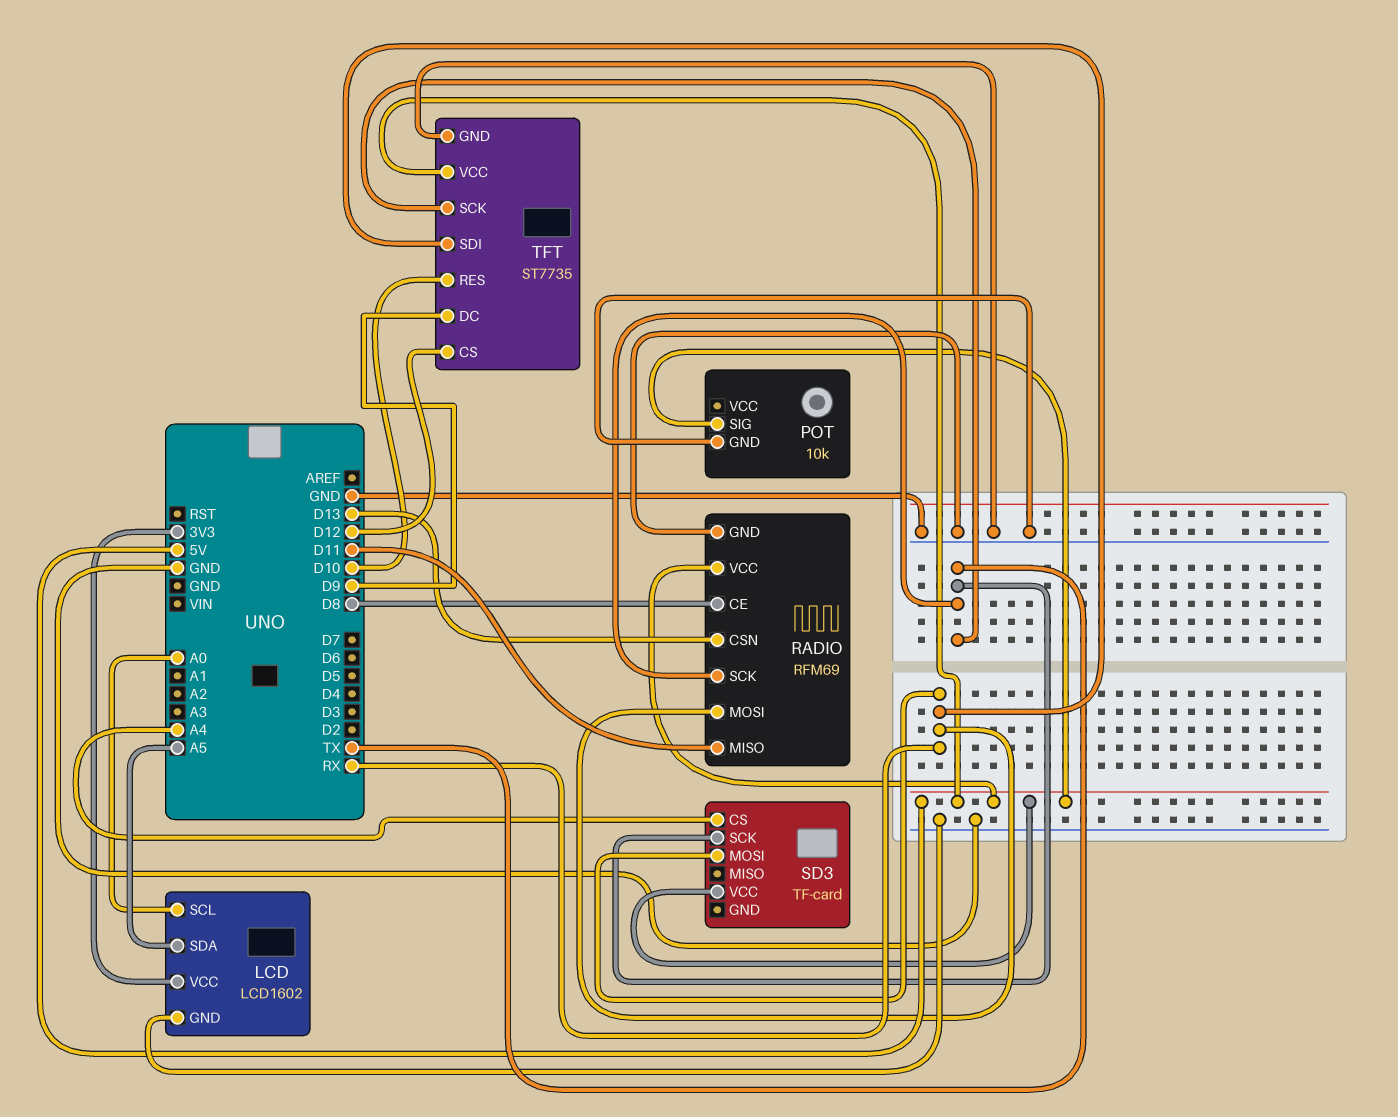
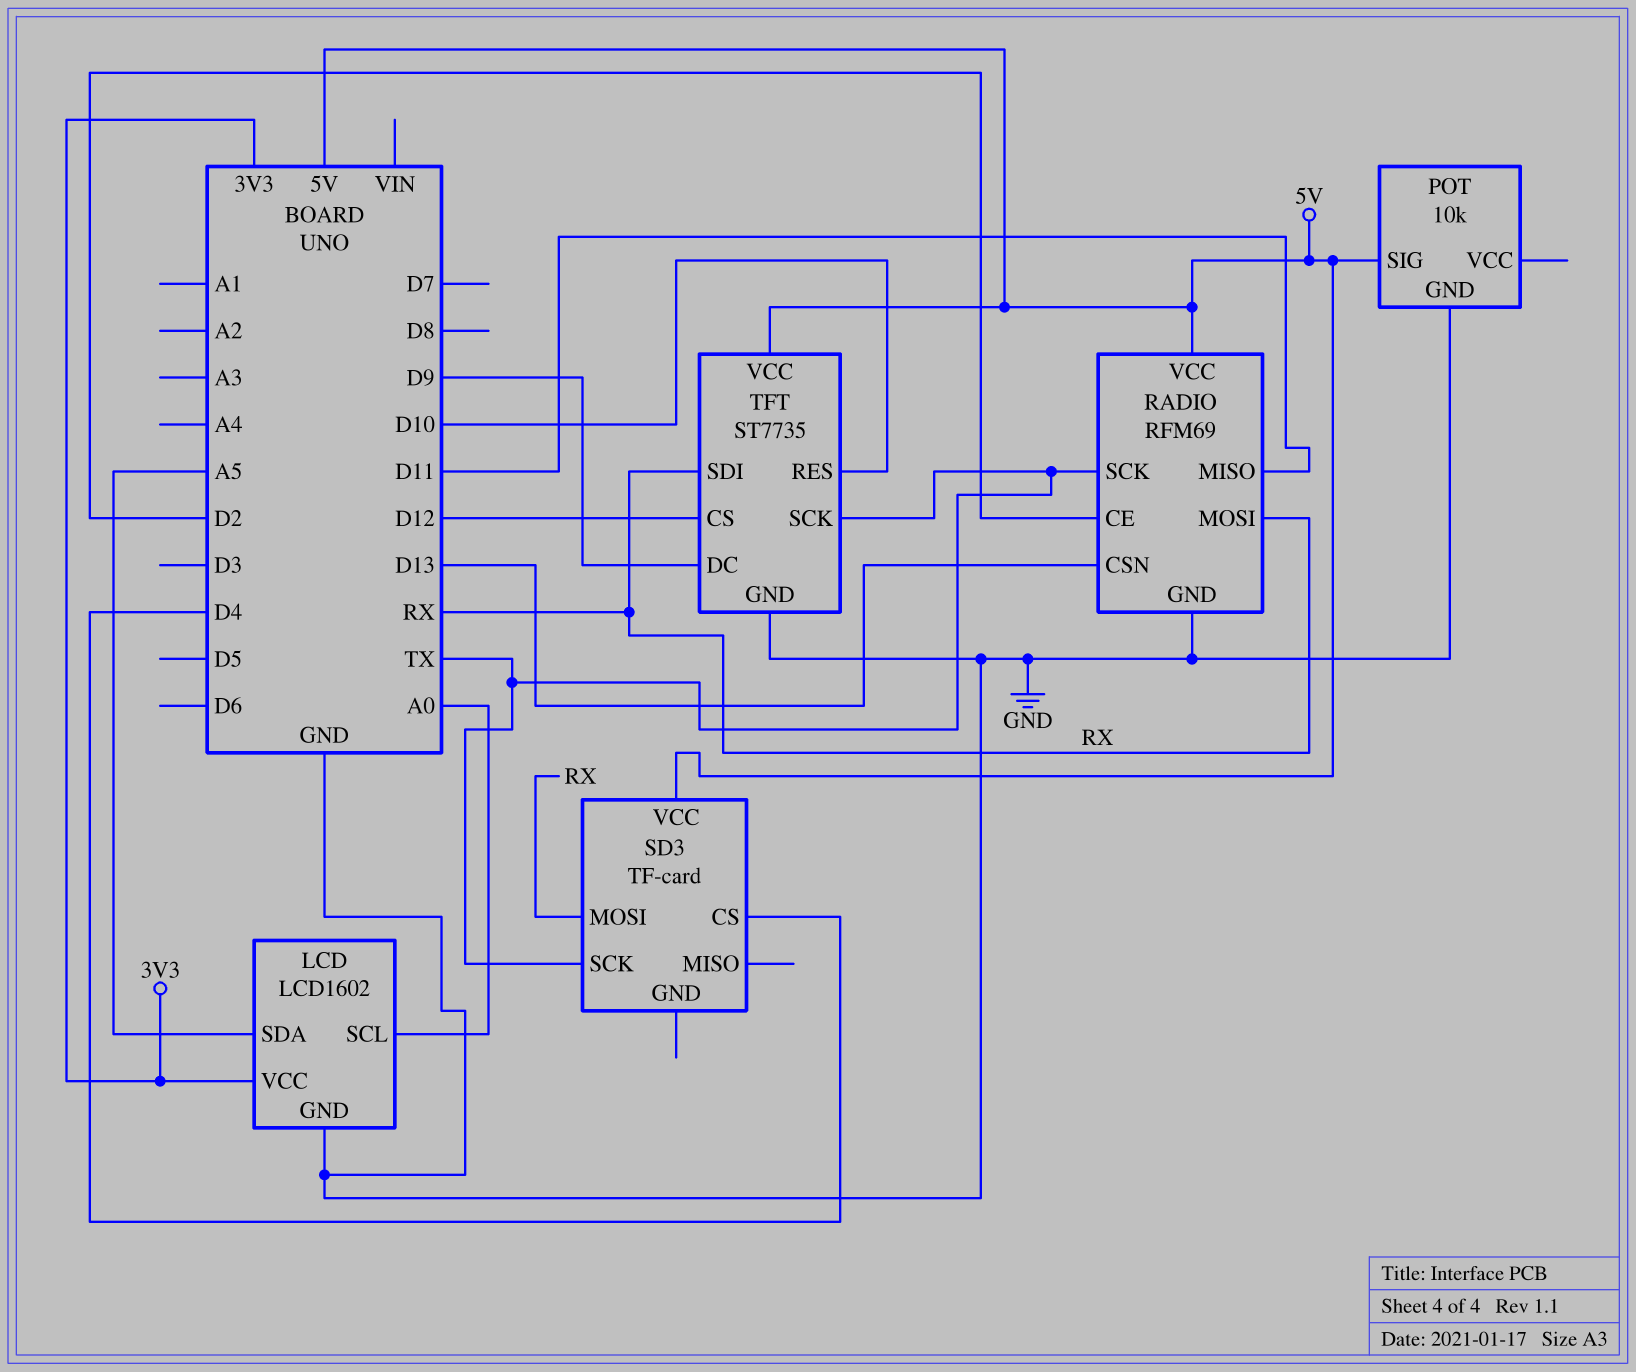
RADIO pin CE: D8 -> D2
SD3 pin CS: A4 -> D4

